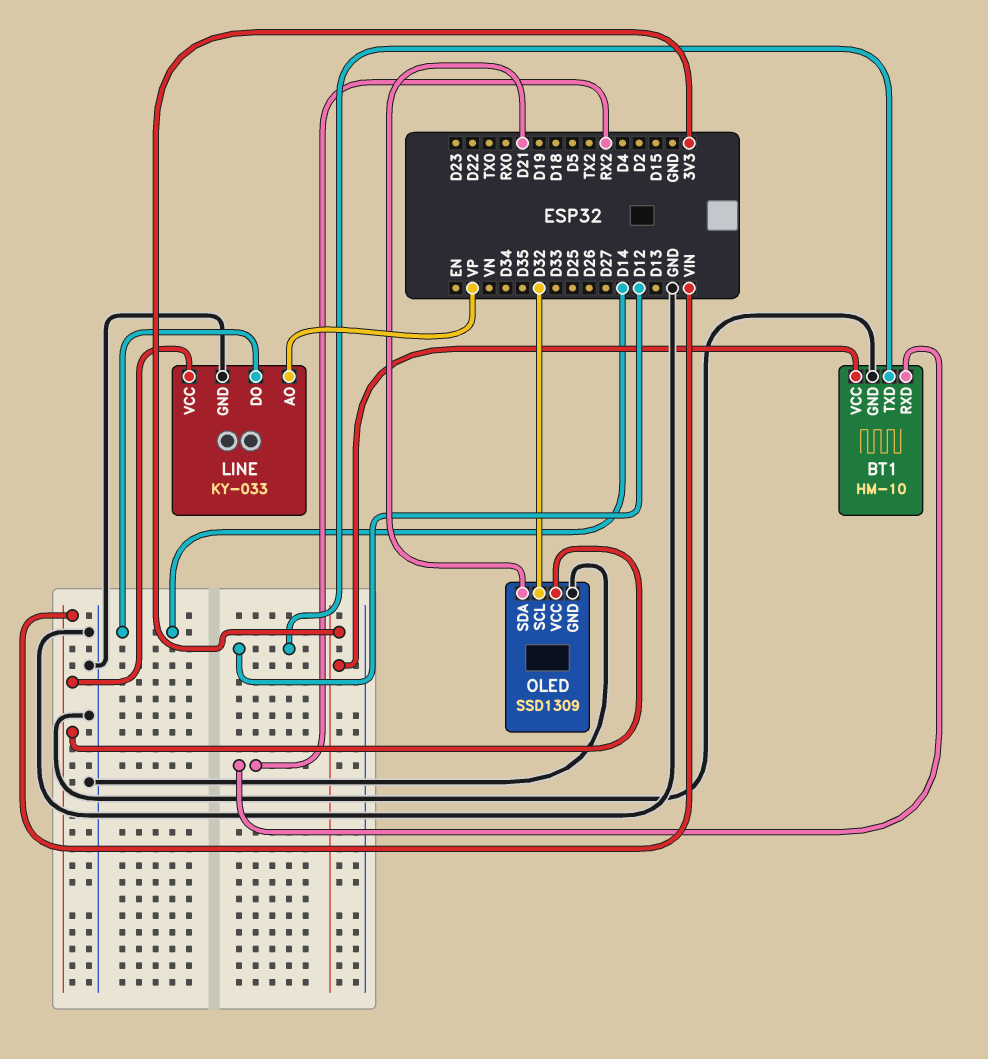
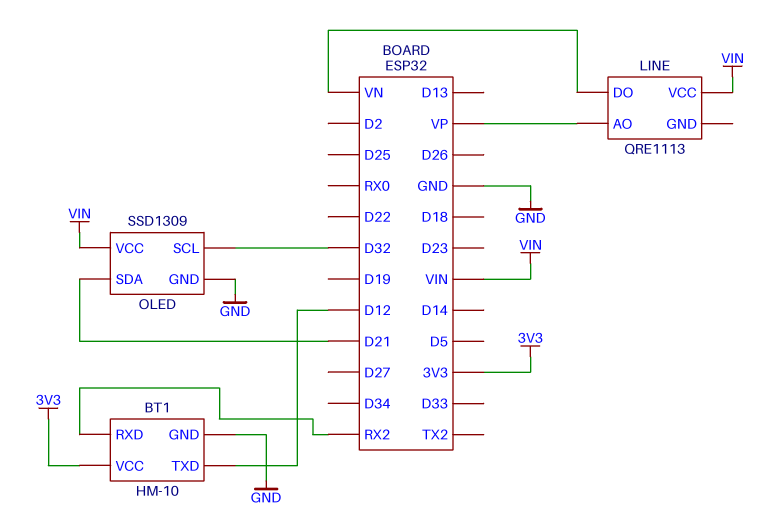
LINE: KY-033 -> QRE1113
LINE pin DO: D14 -> VN
LINE pin GND: GND -> none

